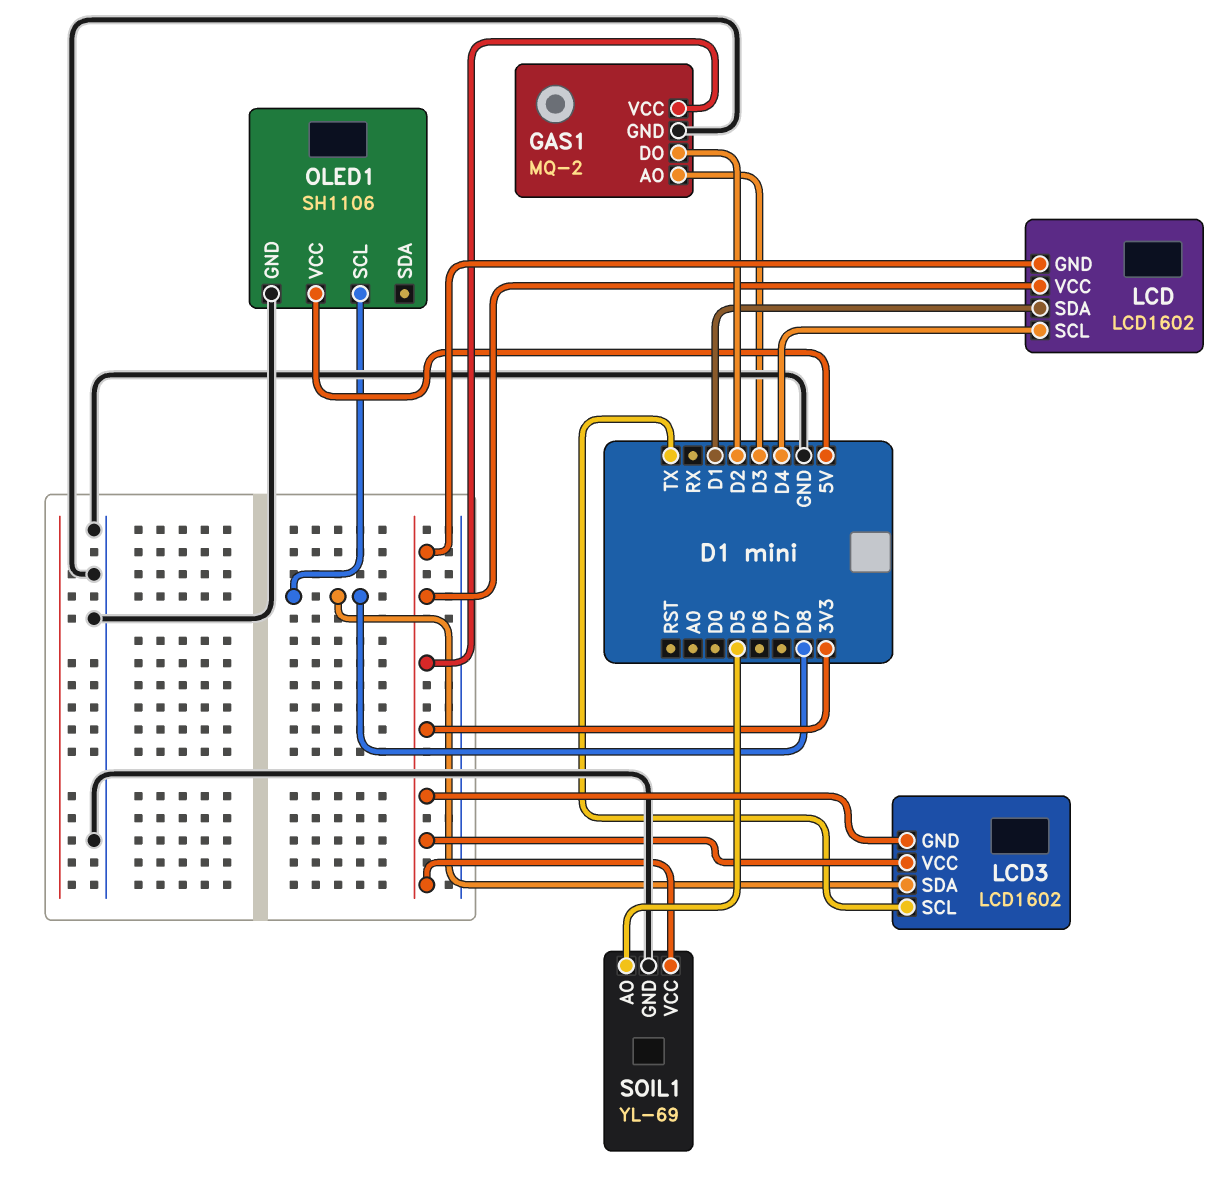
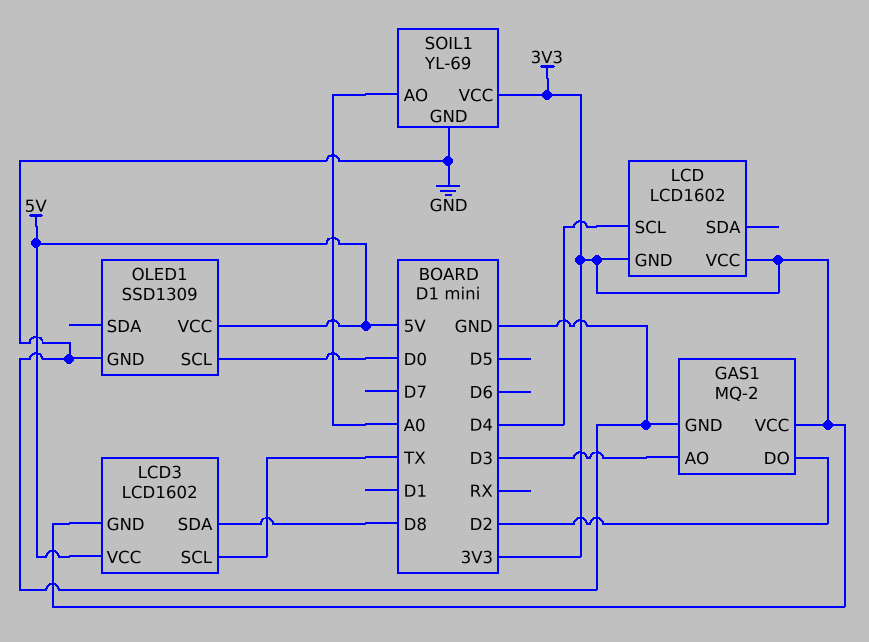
LCD pin SDA: D1 -> none
LCD3 pin VCC: 3V3 -> 5V
OLED1: SH1106 -> SSD1309
OLED1 pin SCL: D8 -> D0
SOIL1 pin AO: D5 -> A0

